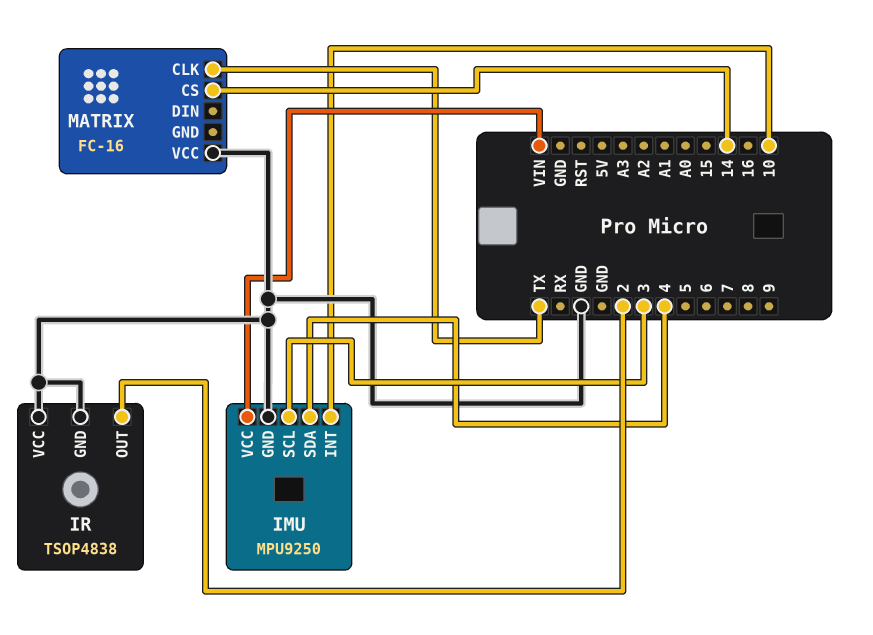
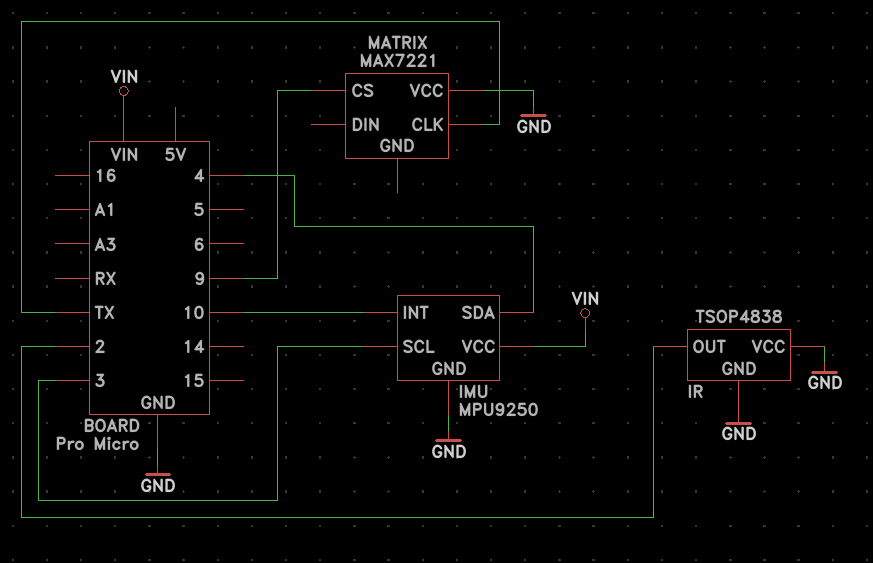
MATRIX: FC-16 -> MAX7221
MATRIX pin CS: 14 -> 9

